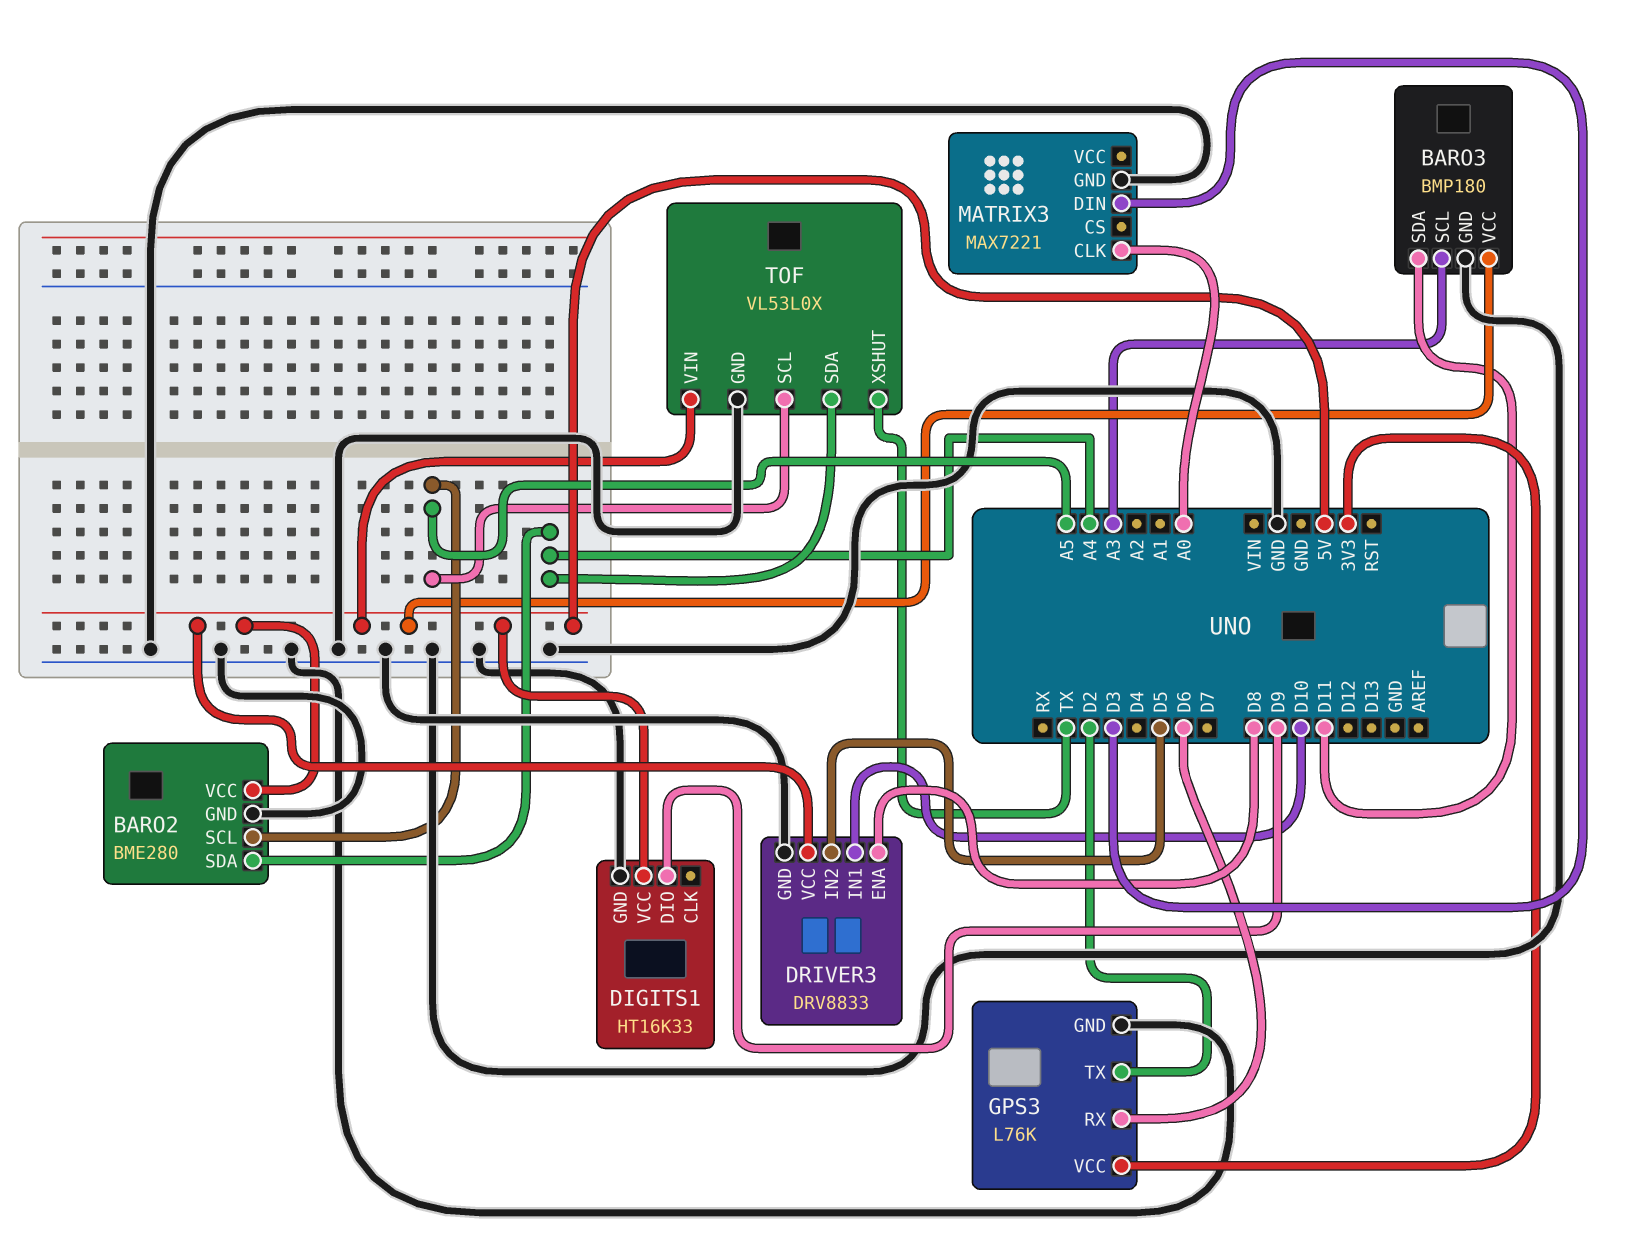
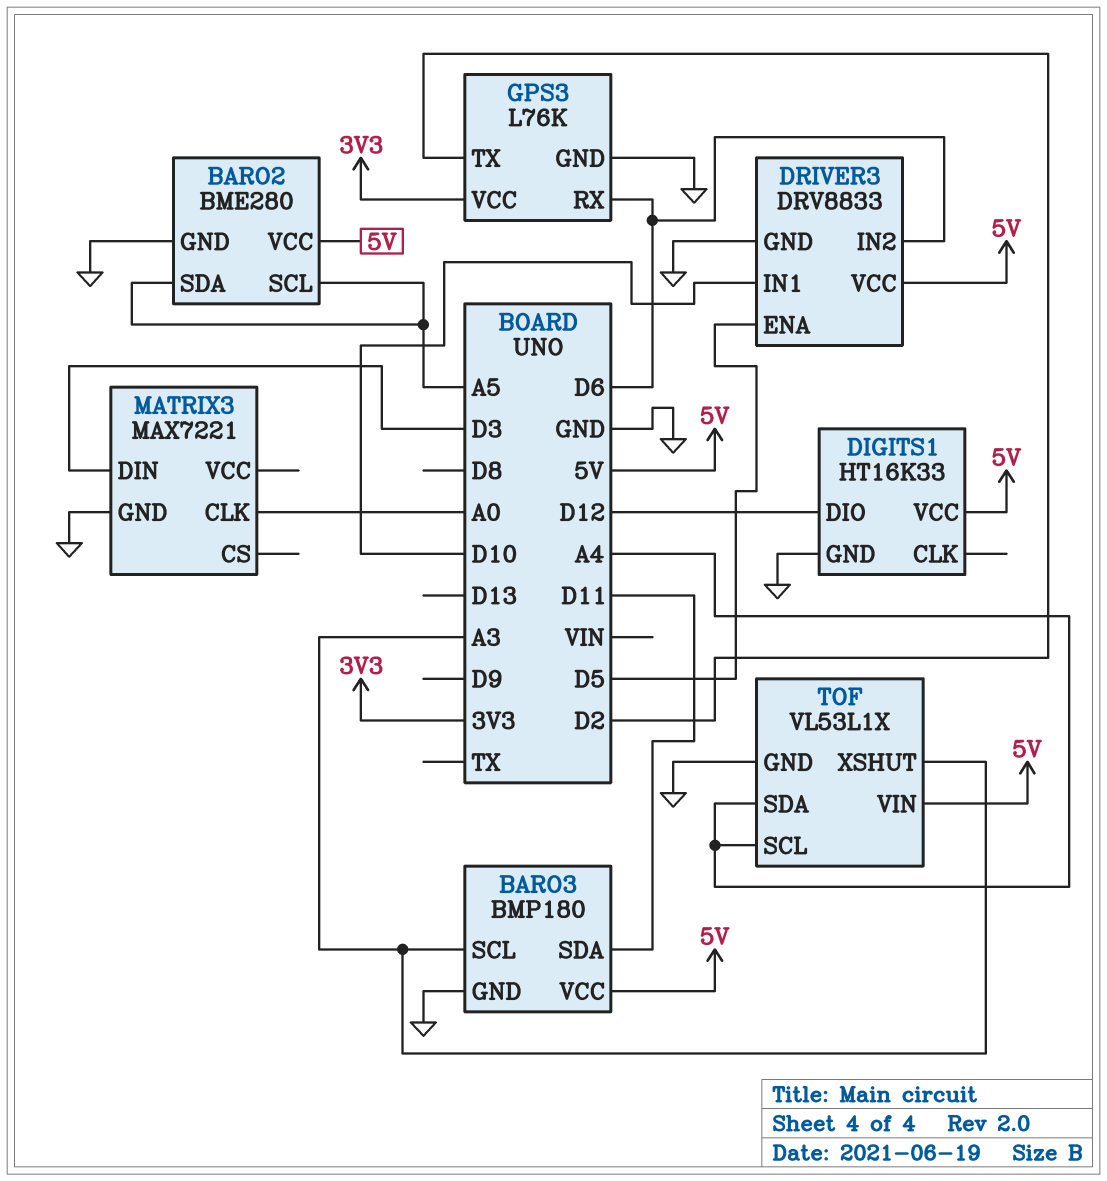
BARO2 pin SDA: A4 -> A5
DIGITS1 pin DIO: D9 -> D12
DRIVER3 pin ENA: D8 -> D5
DRIVER3 pin IN2: D5 -> D6
TOF: VL53L0X -> VL53L1X
TOF pin SCL: A5 -> A4
TOF pin XSHUT: TX -> A3

